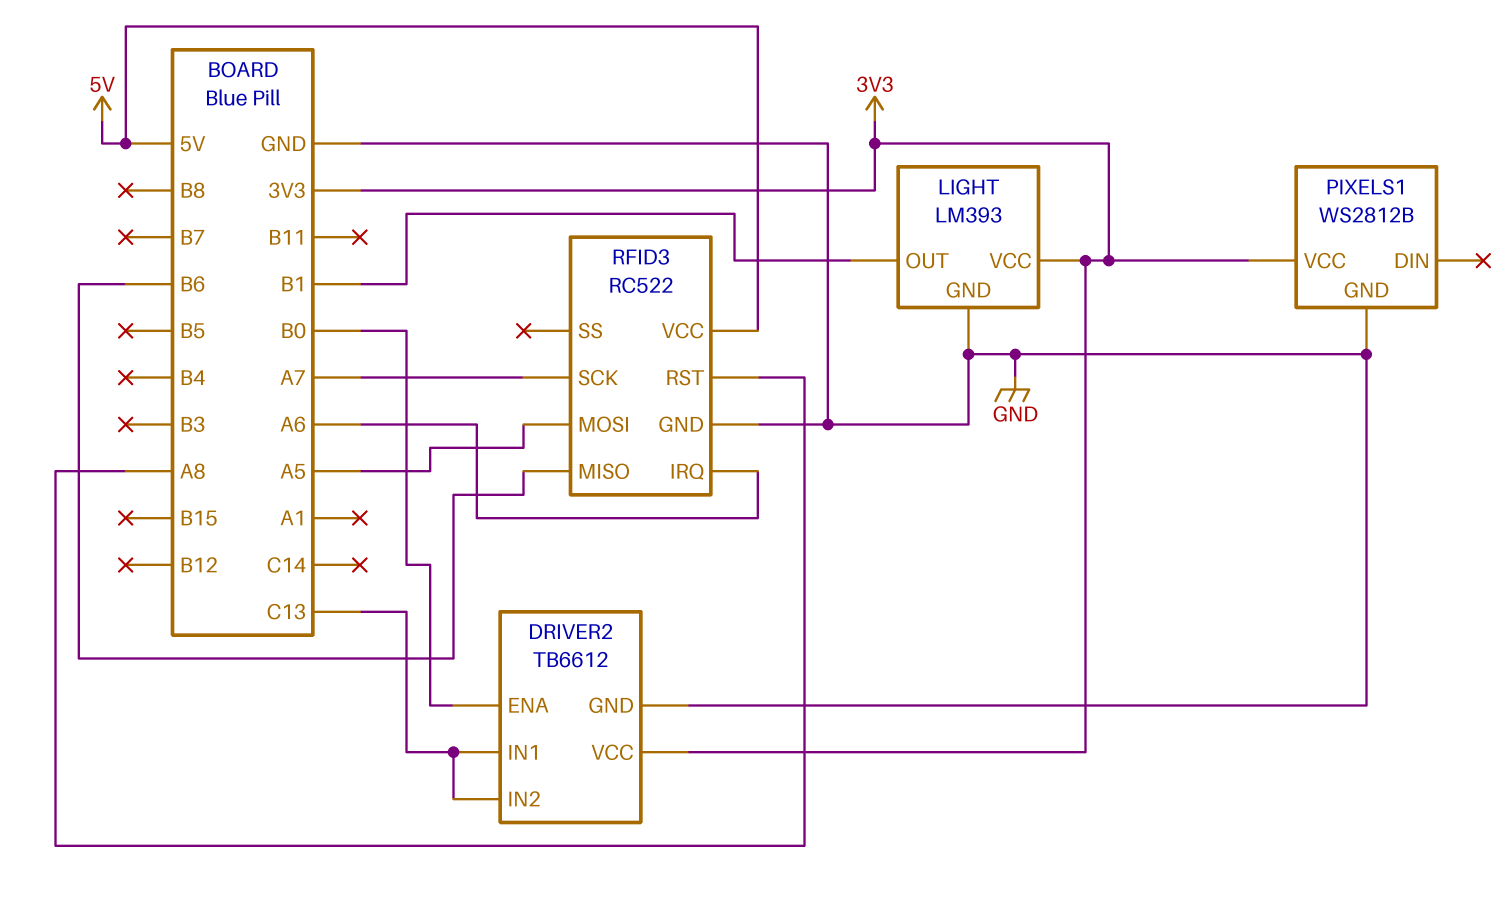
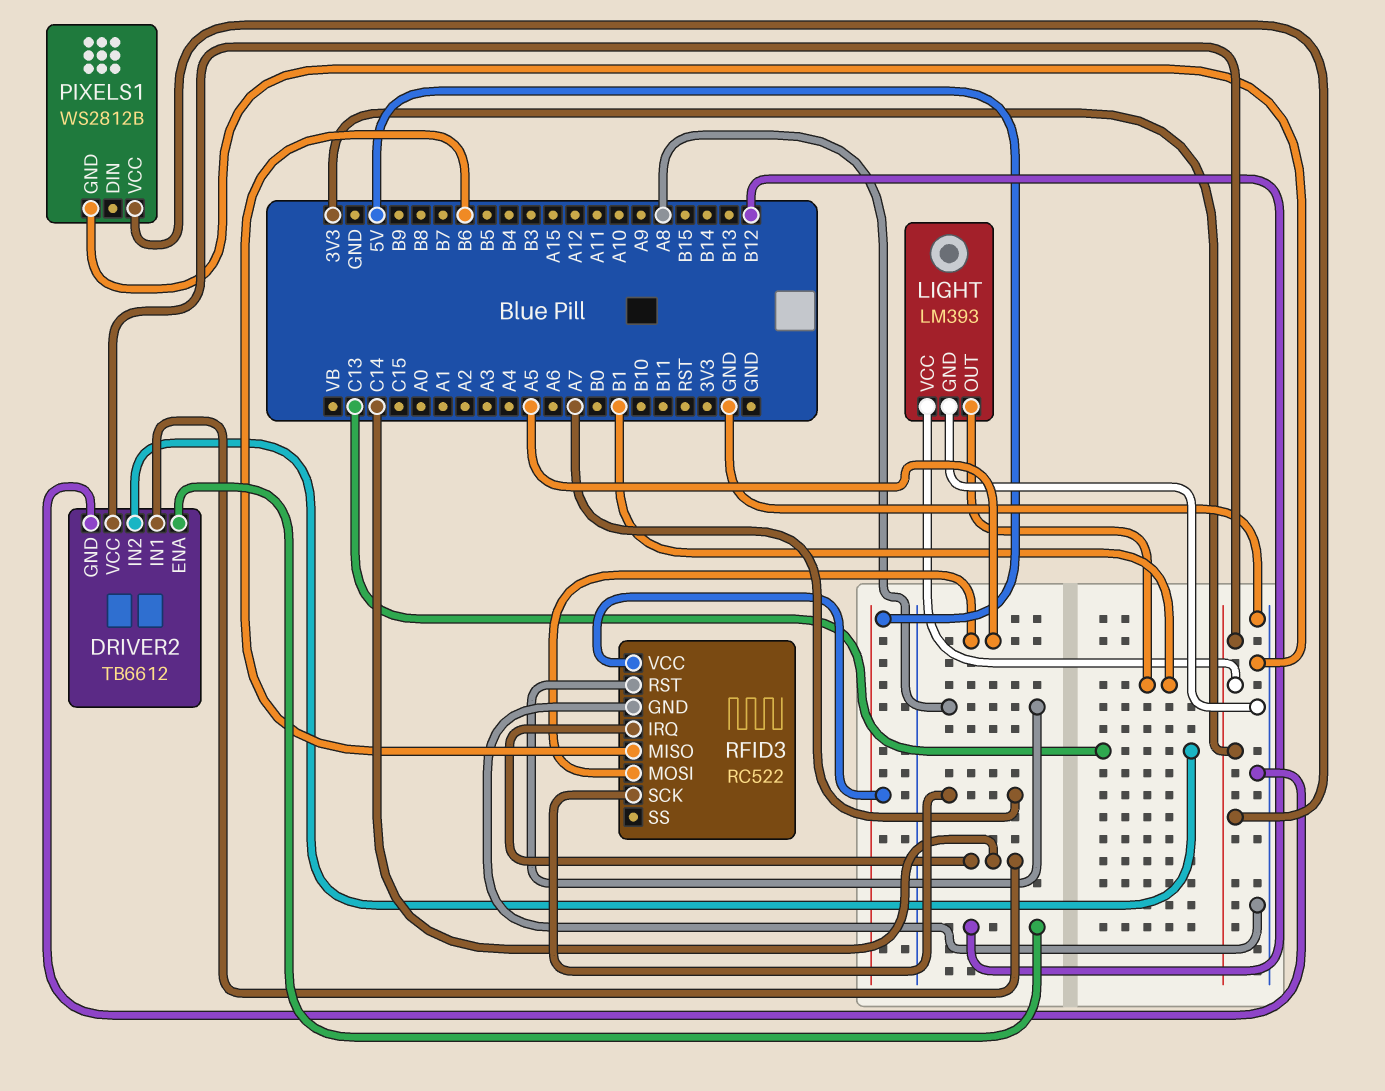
DRIVER2 pin ENA: B0 -> B12
DRIVER2 pin IN1: C13 -> C14
RFID3 pin IRQ: A6 -> C14

